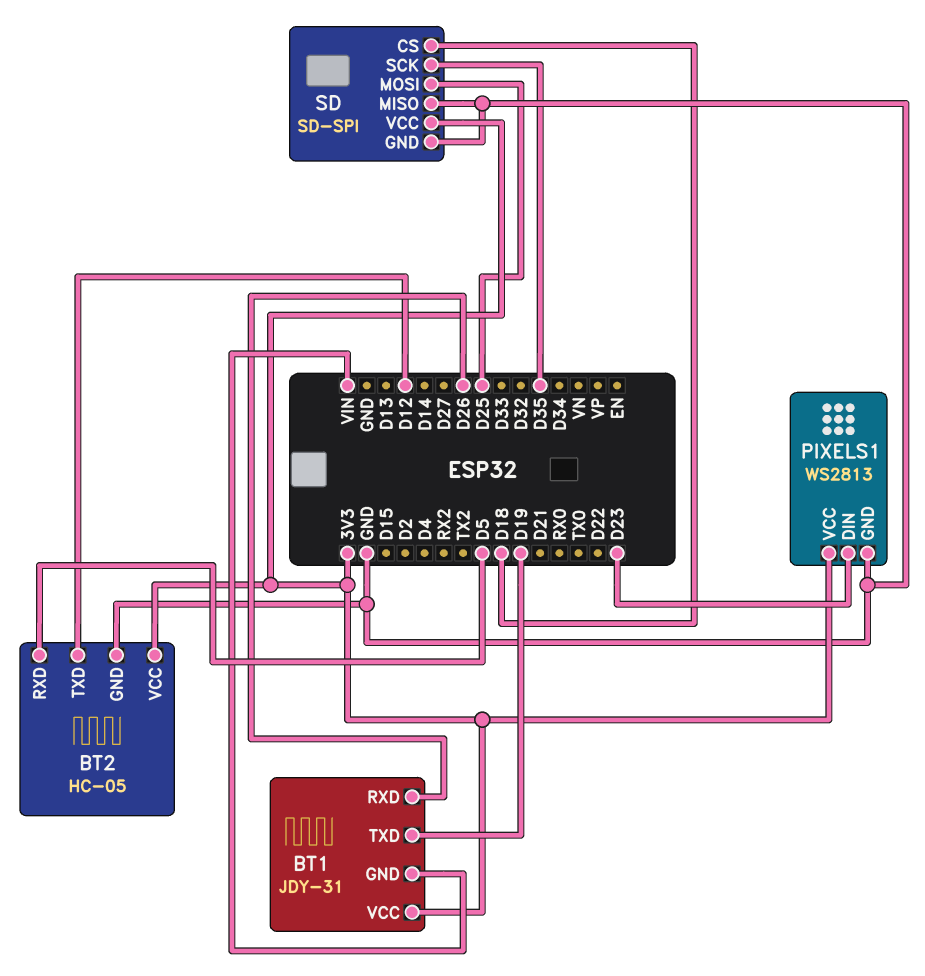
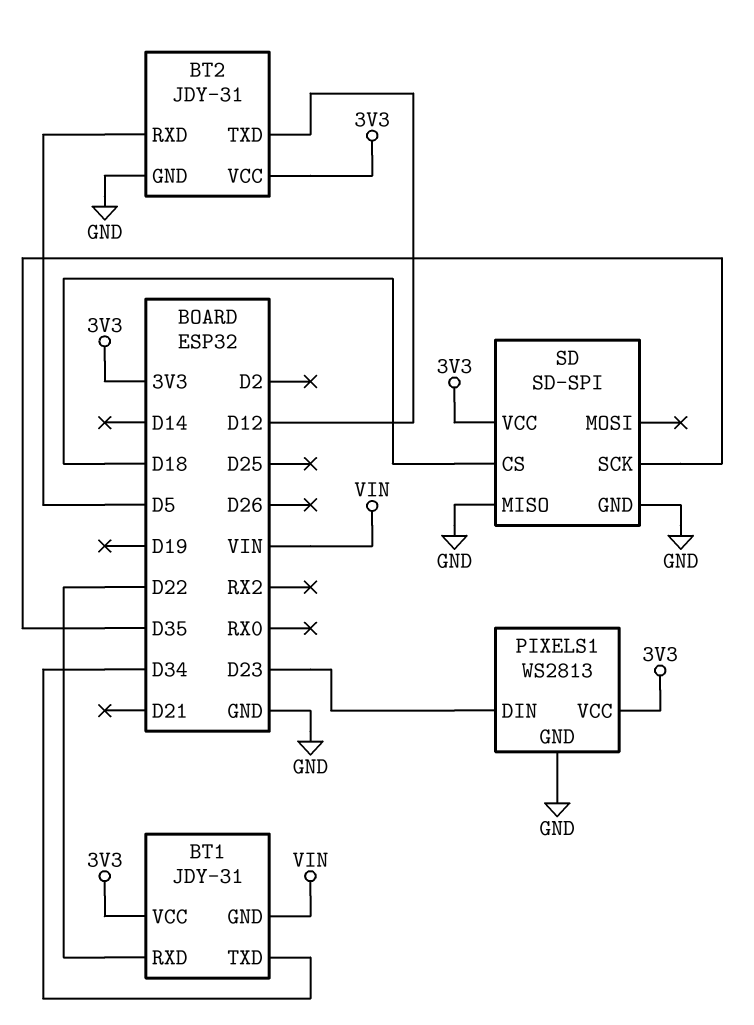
BT1 pin RXD: D26 -> D22
BT1 pin TXD: D19 -> D34
BT2: HC-05 -> JDY-31
SD pin MOSI: D25 -> none

